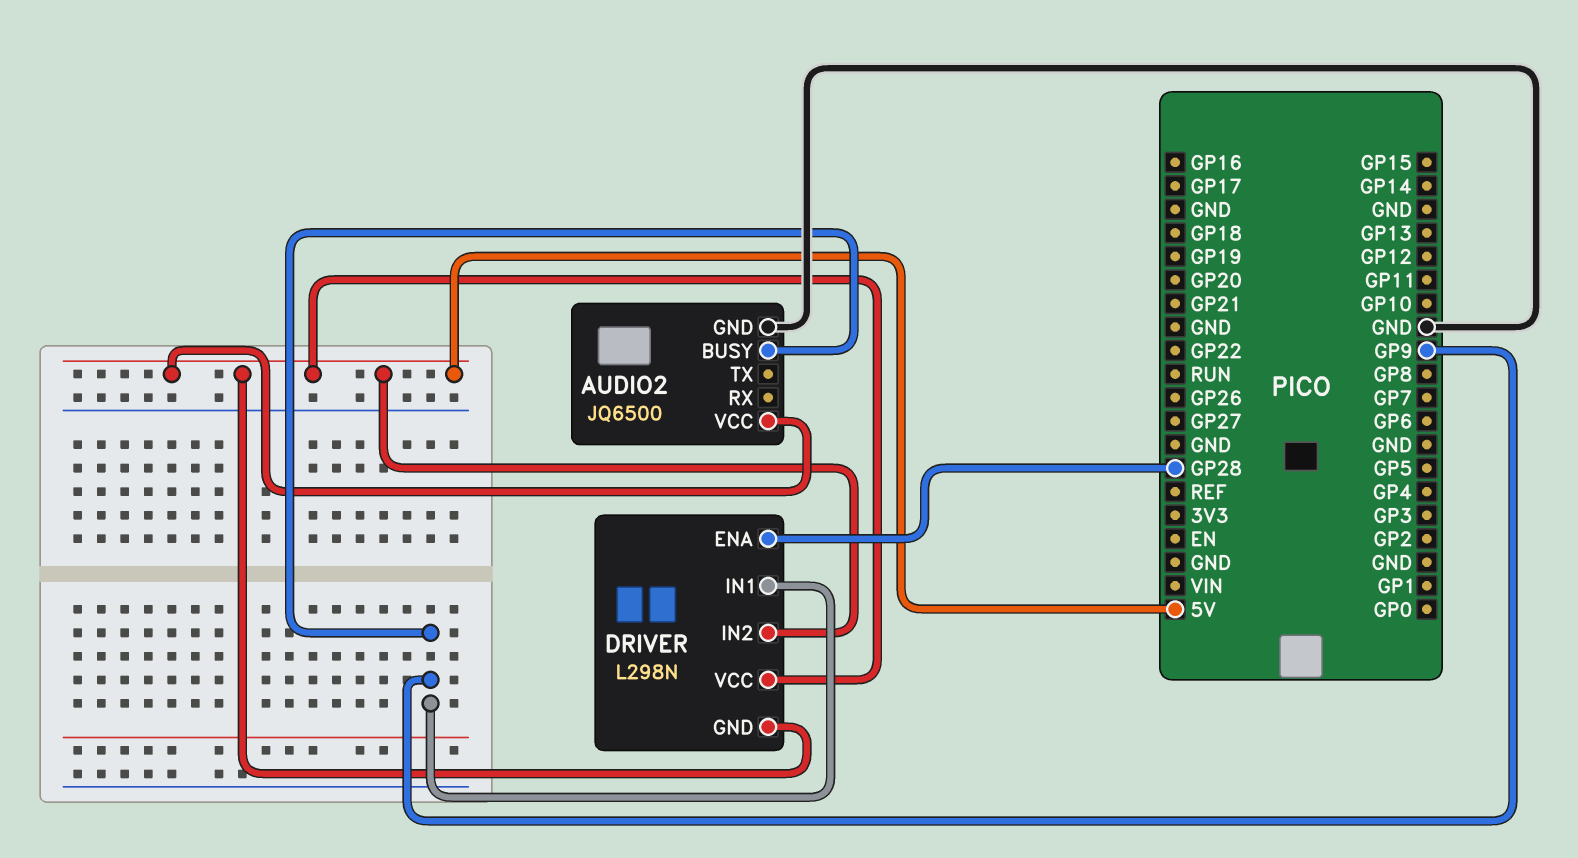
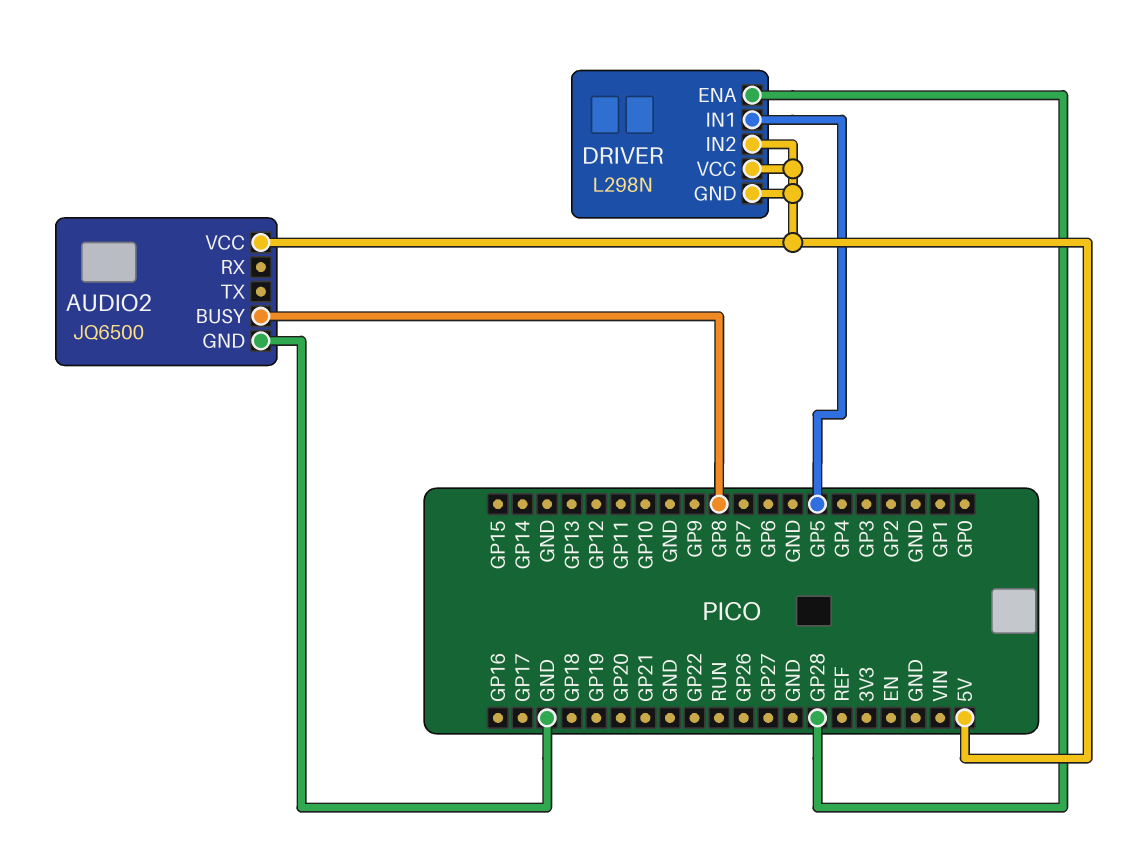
AUDIO2 pin BUSY: GP9 -> GP8
DRIVER pin IN1: GP9 -> GP5

